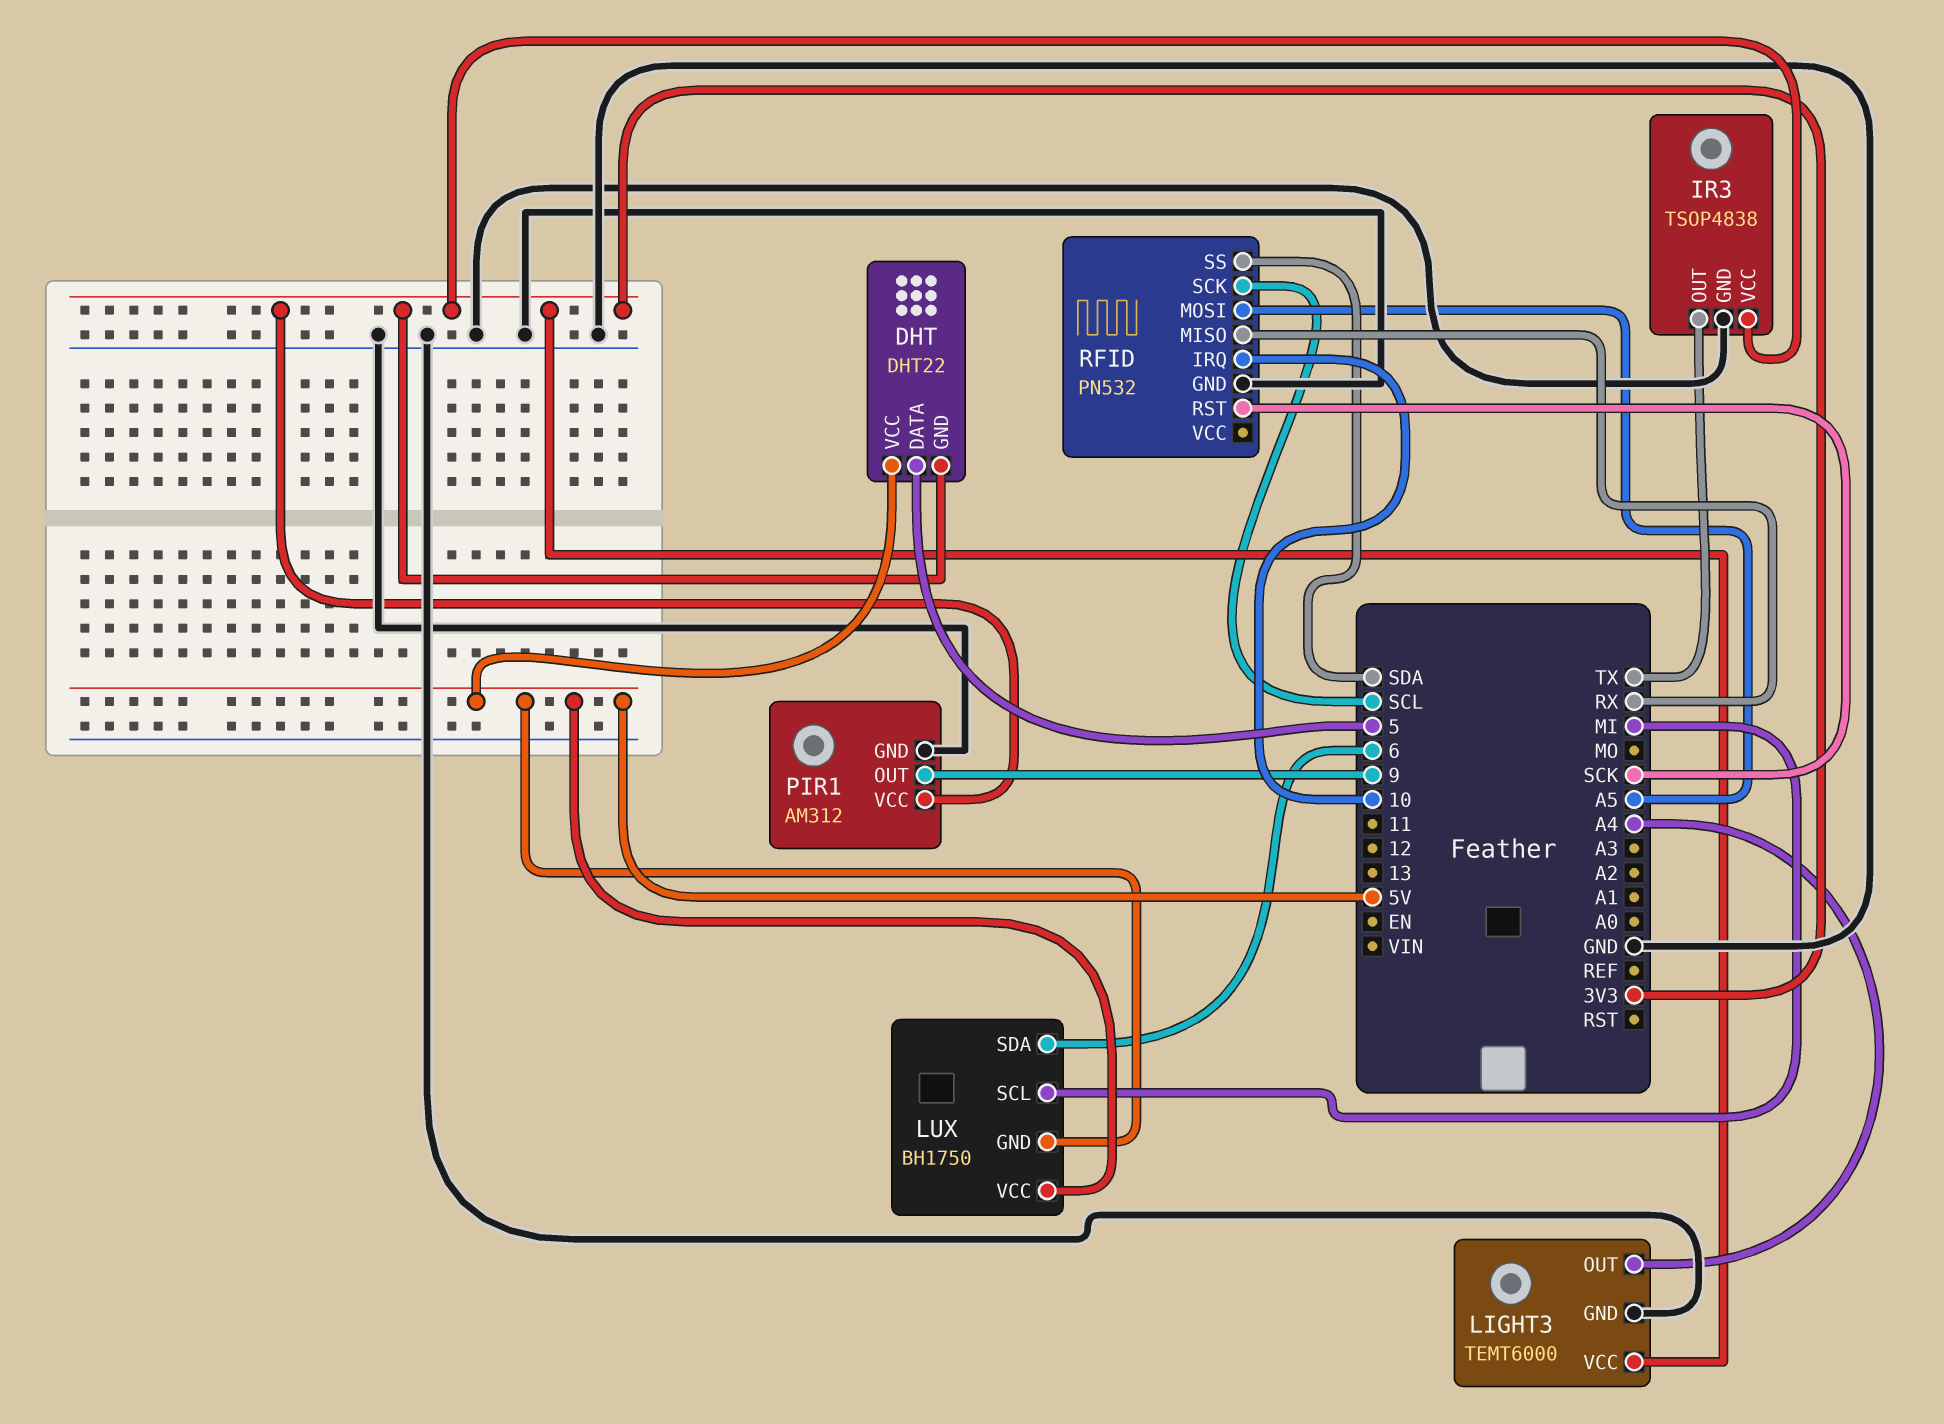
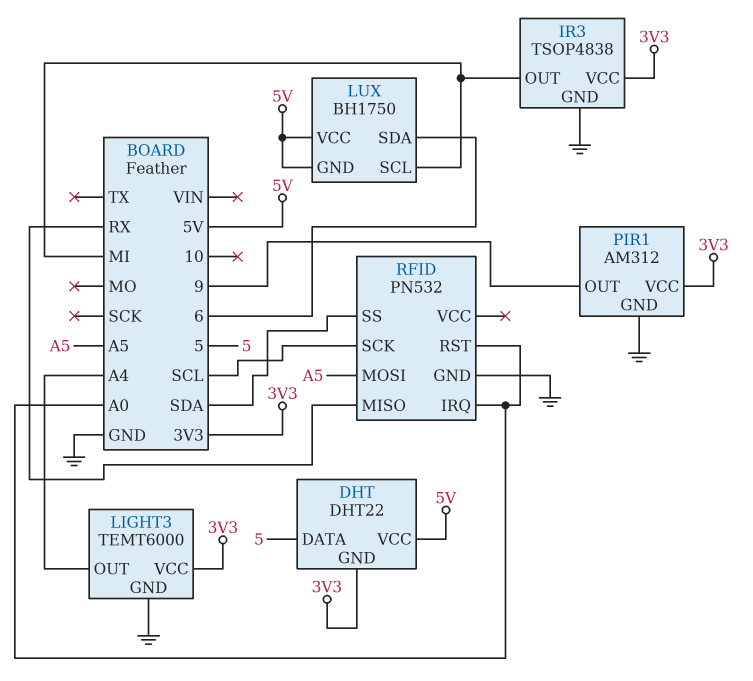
IR3 pin OUT: TX -> MI
RFID pin IRQ: 10 -> A0
RFID pin RST: SCK -> A0

